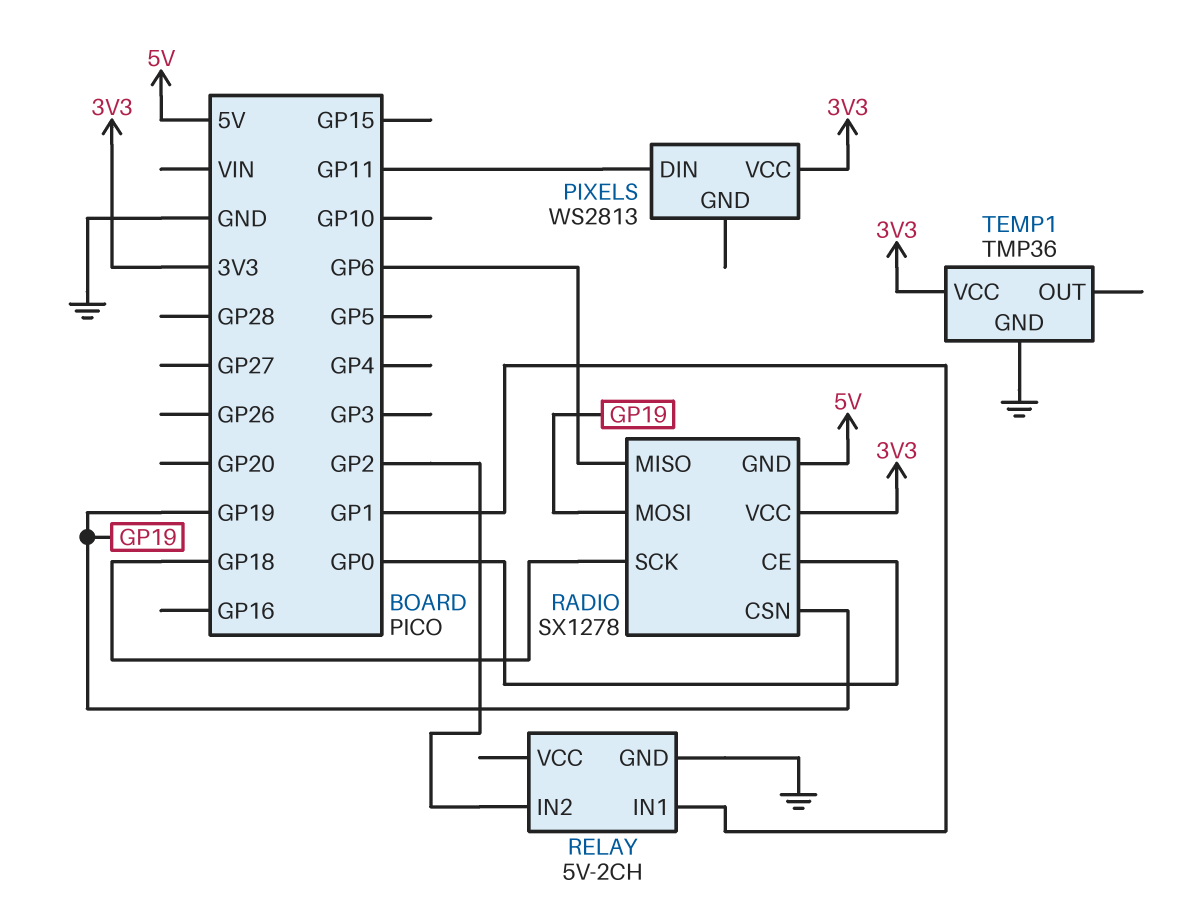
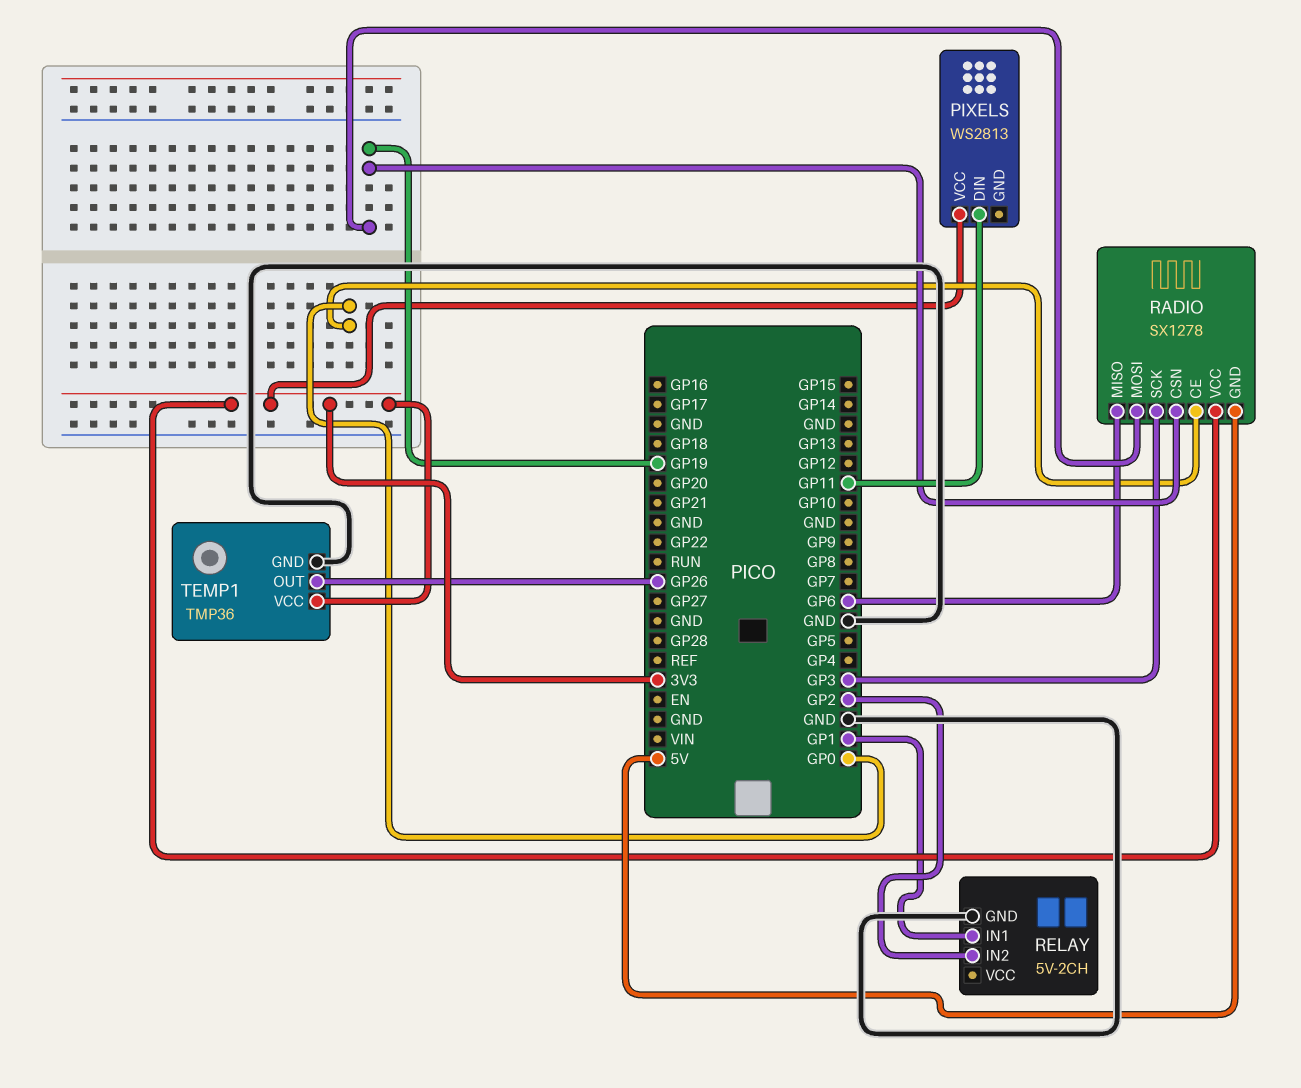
RADIO pin SCK: GP18 -> GP3
TEMP1 pin OUT: none -> GP26

